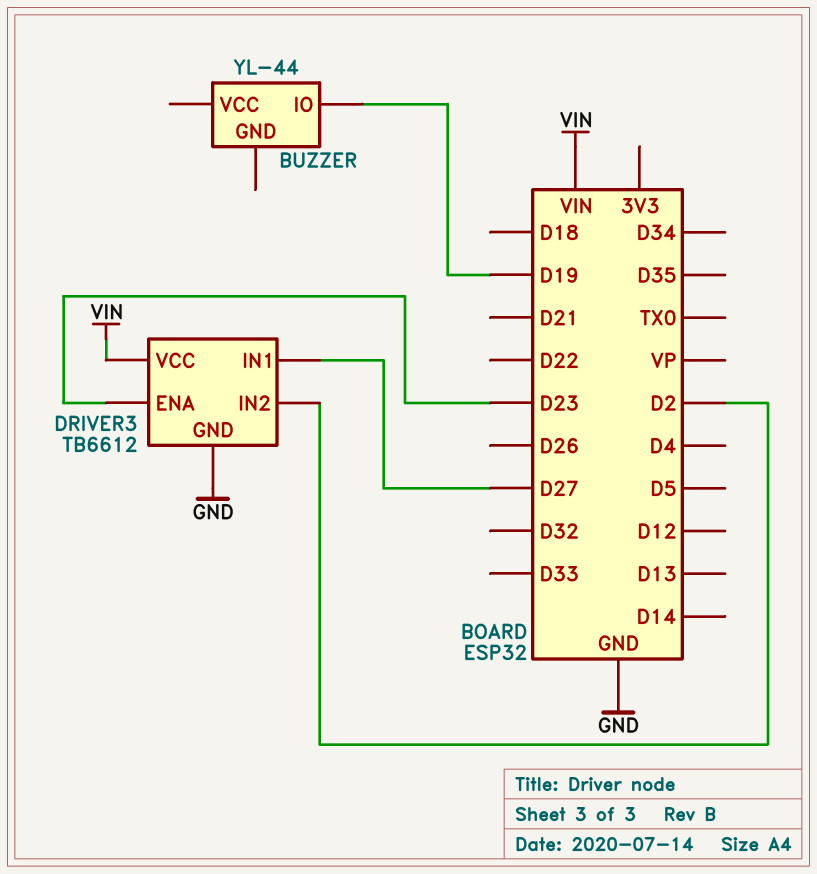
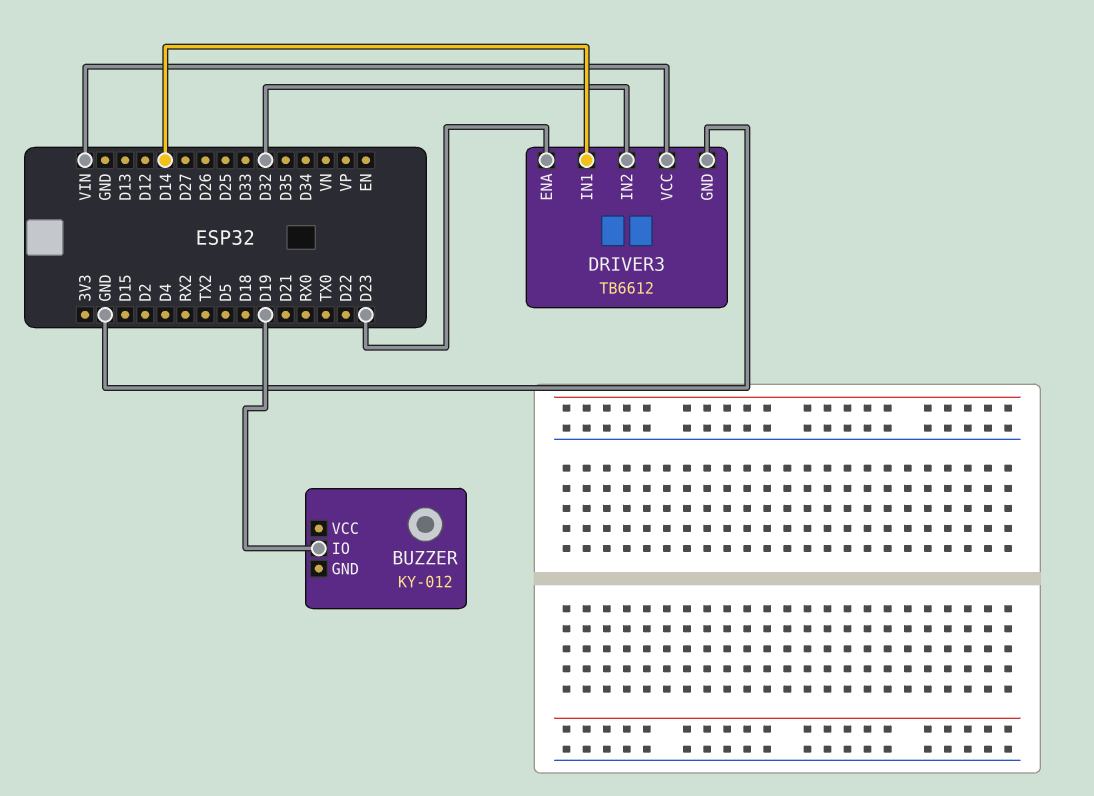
BUZZER: YL-44 -> KY-012
DRIVER3 pin IN1: D27 -> D14
DRIVER3 pin IN2: D2 -> D32

